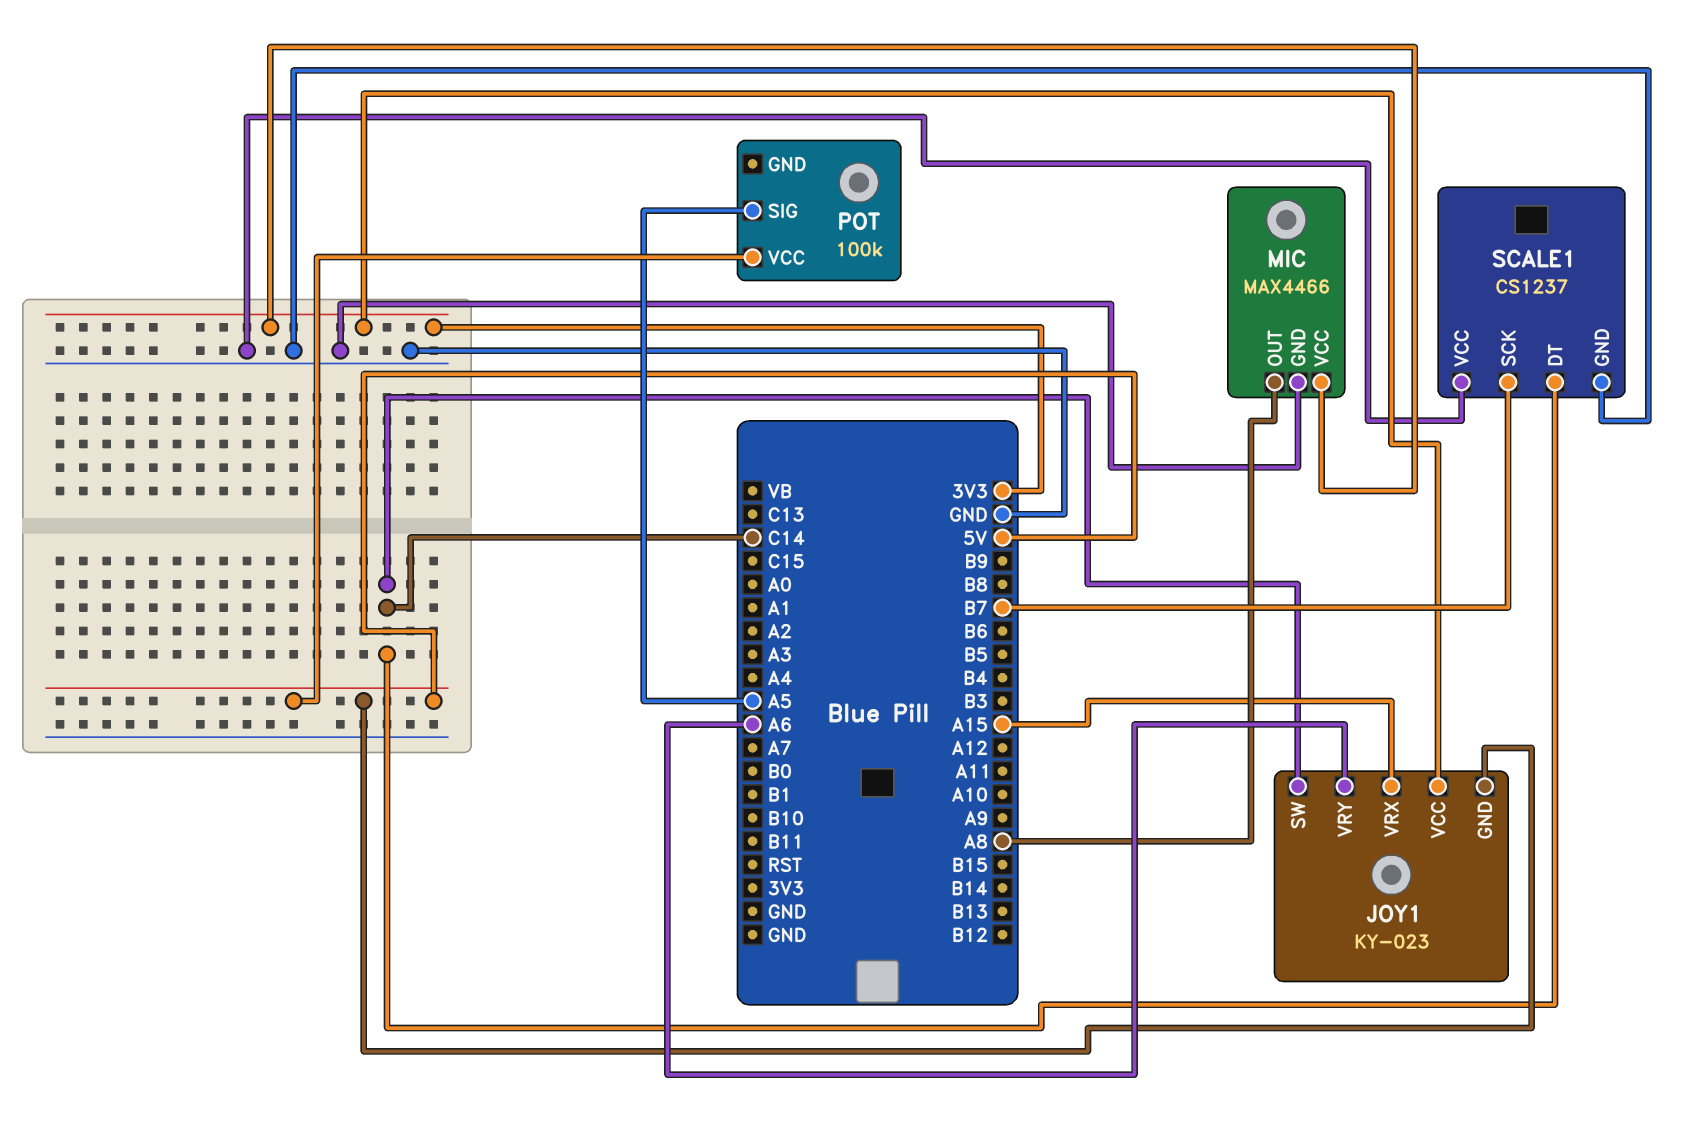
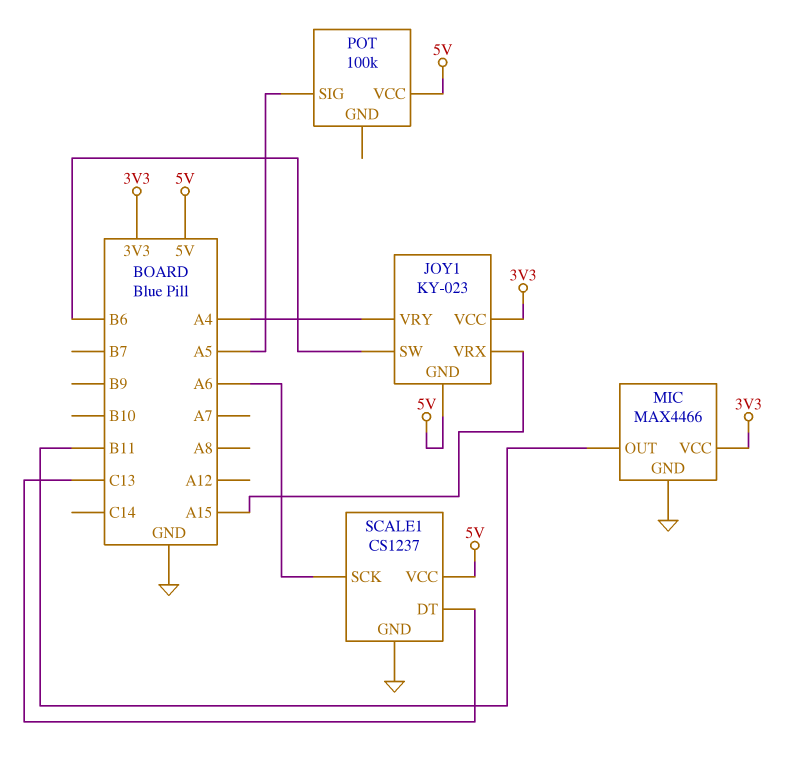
JOY1 pin SW: C14 -> B6
JOY1 pin VRY: A6 -> A4
MIC pin OUT: A8 -> B11
SCALE1 pin DT: C14 -> C13
SCALE1 pin SCK: B7 -> A6
SCALE1 pin VCC: GND -> 5V

